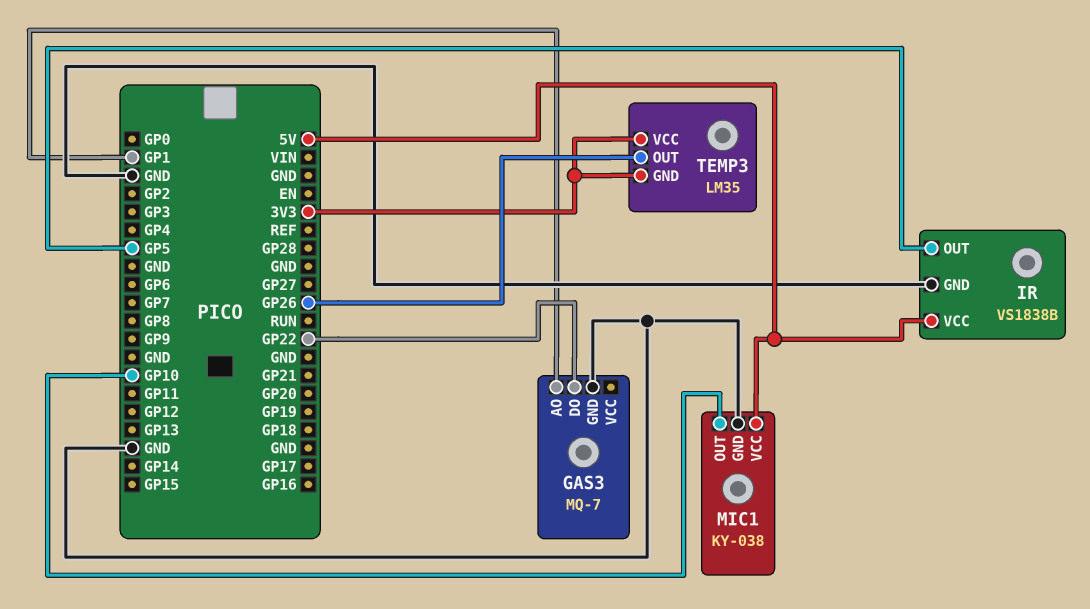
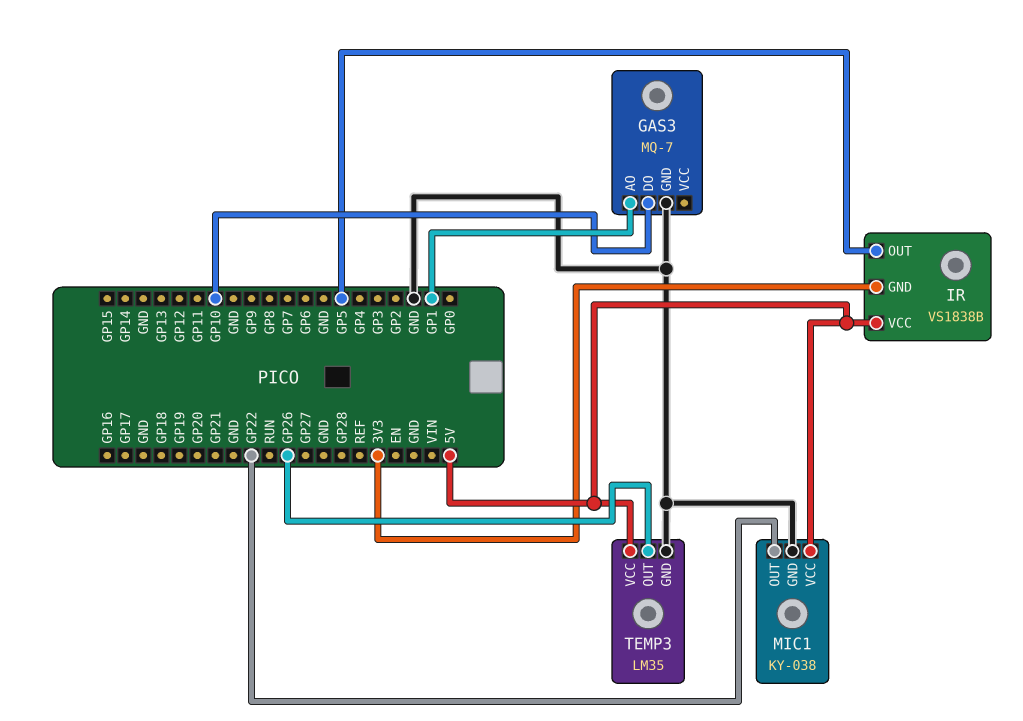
GAS3 pin DO: GP22 -> GP10
IR pin GND: GND -> 3V3
MIC1 pin OUT: GP10 -> GP22
TEMP3 pin GND: 3V3 -> GND
TEMP3 pin VCC: 3V3 -> 5V

